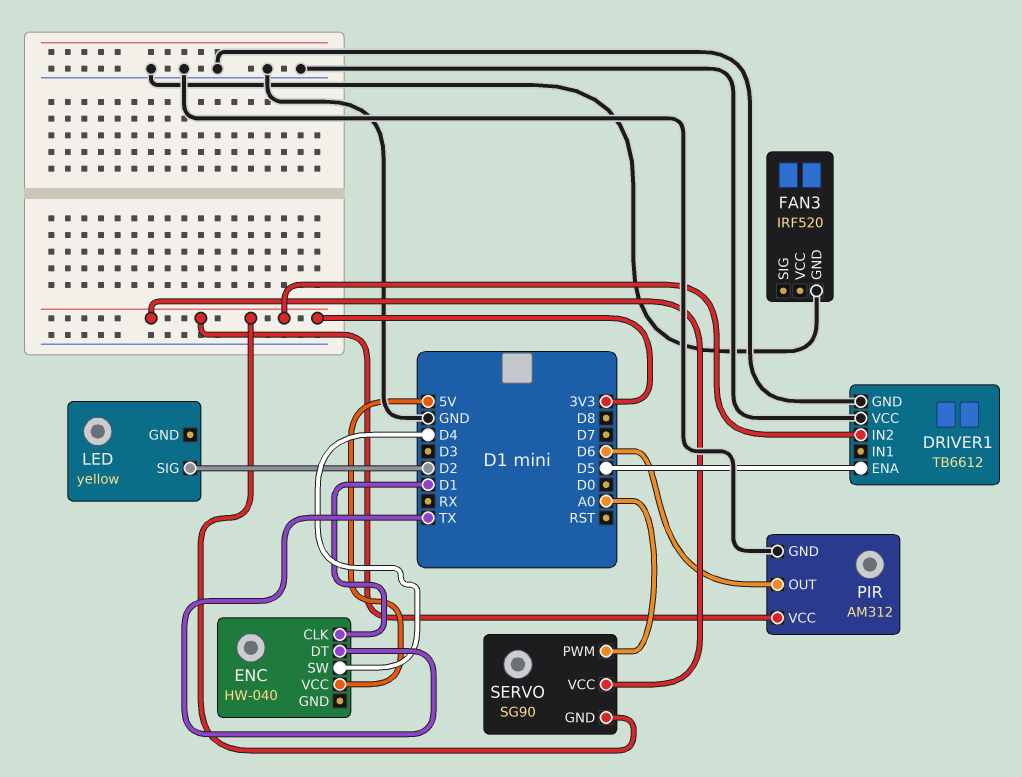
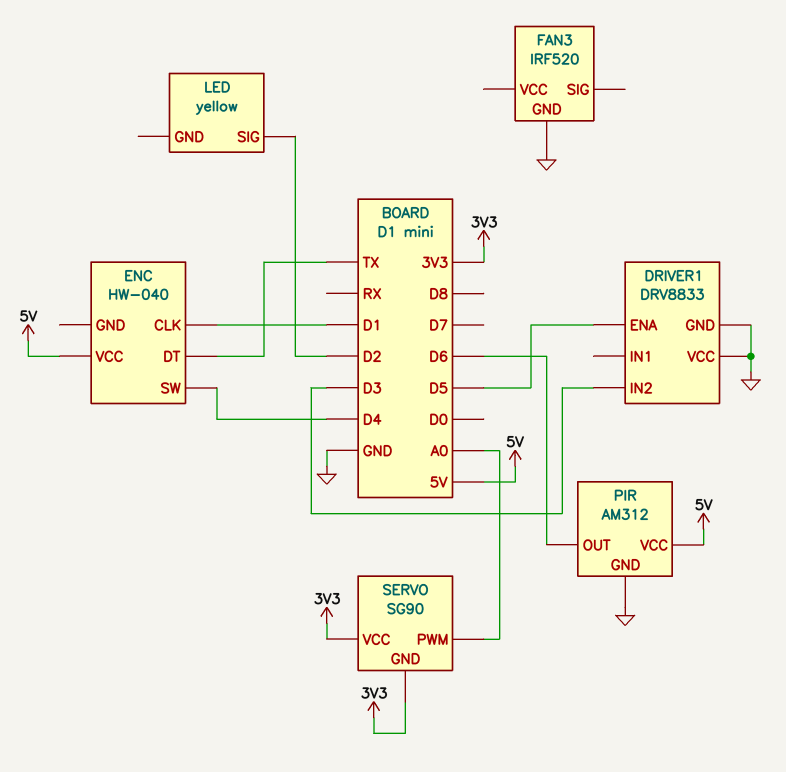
DRIVER1: TB6612 -> DRV8833
DRIVER1 pin IN2: 3V3 -> D3
PIR pin VCC: 3V3 -> 5V

